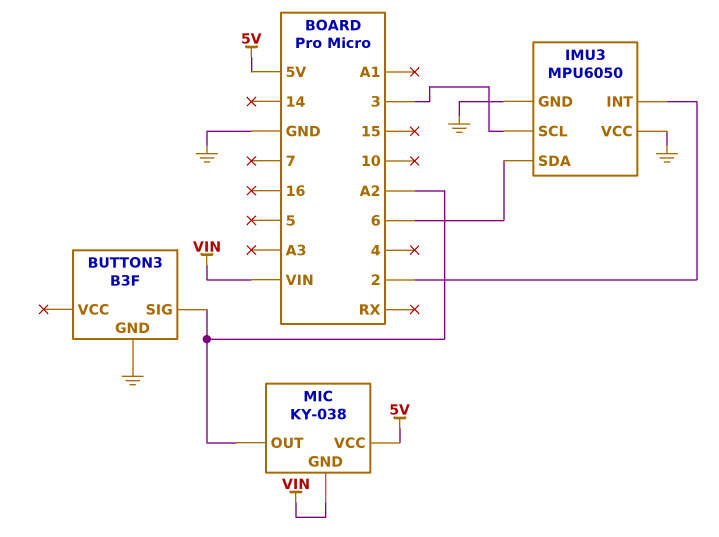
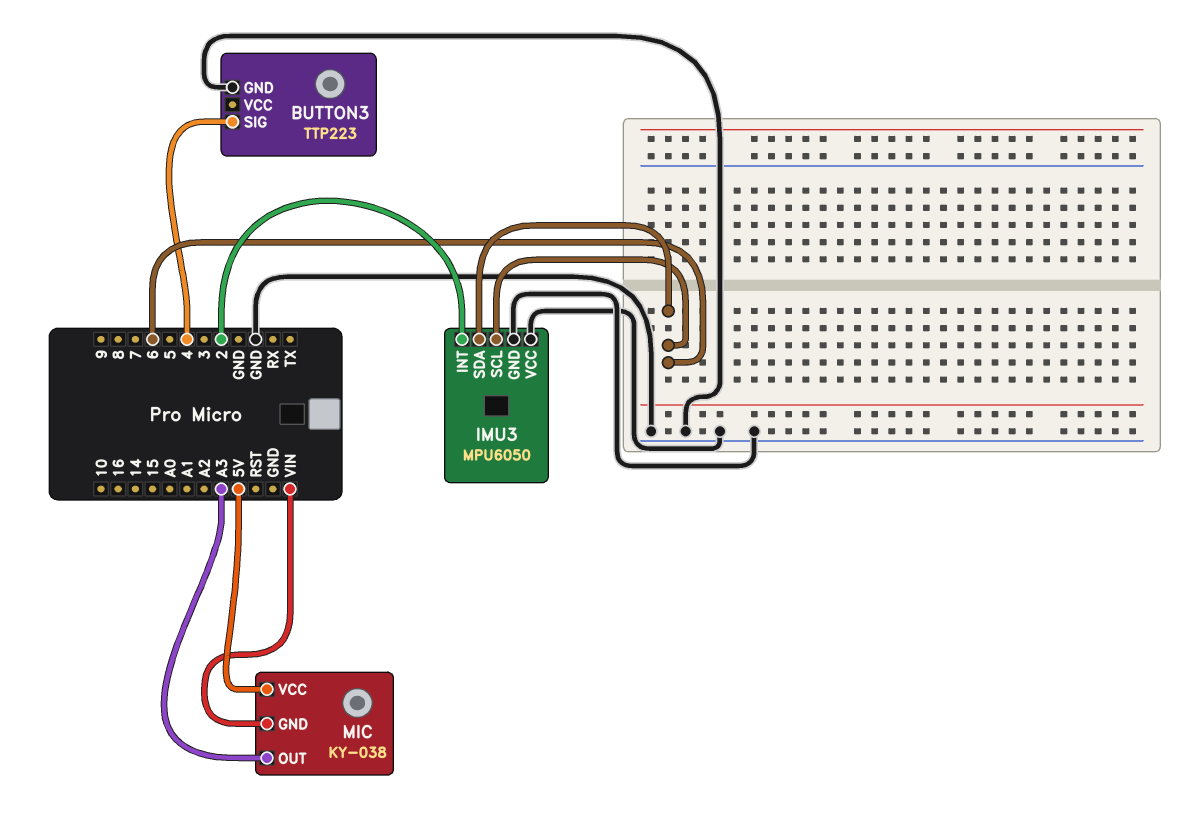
BUTTON3: B3F -> TTP223
BUTTON3 pin SIG: A2 -> 4
IMU3 pin SCL: 3 -> 6
MIC pin OUT: A2 -> A3

